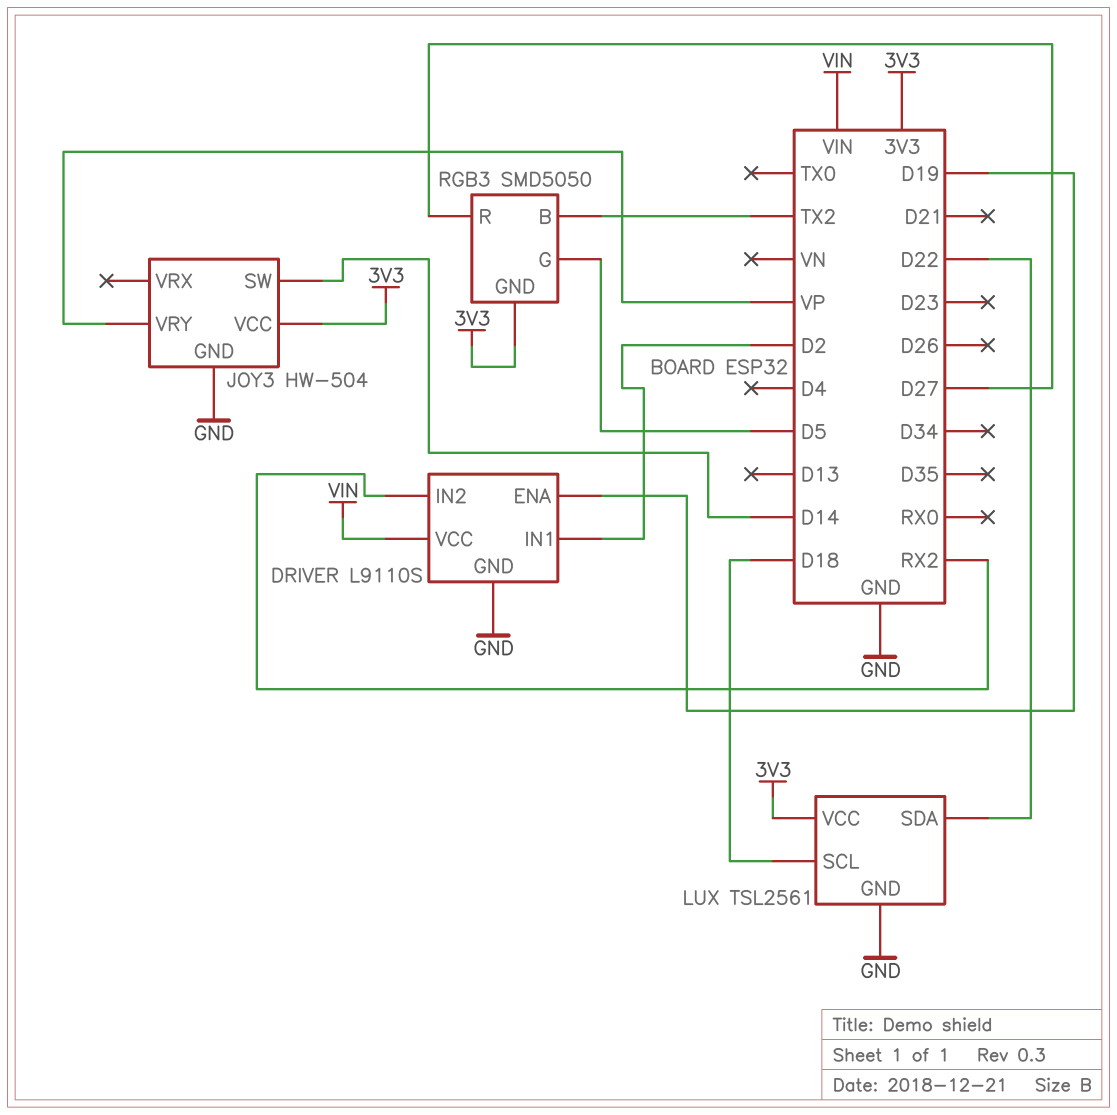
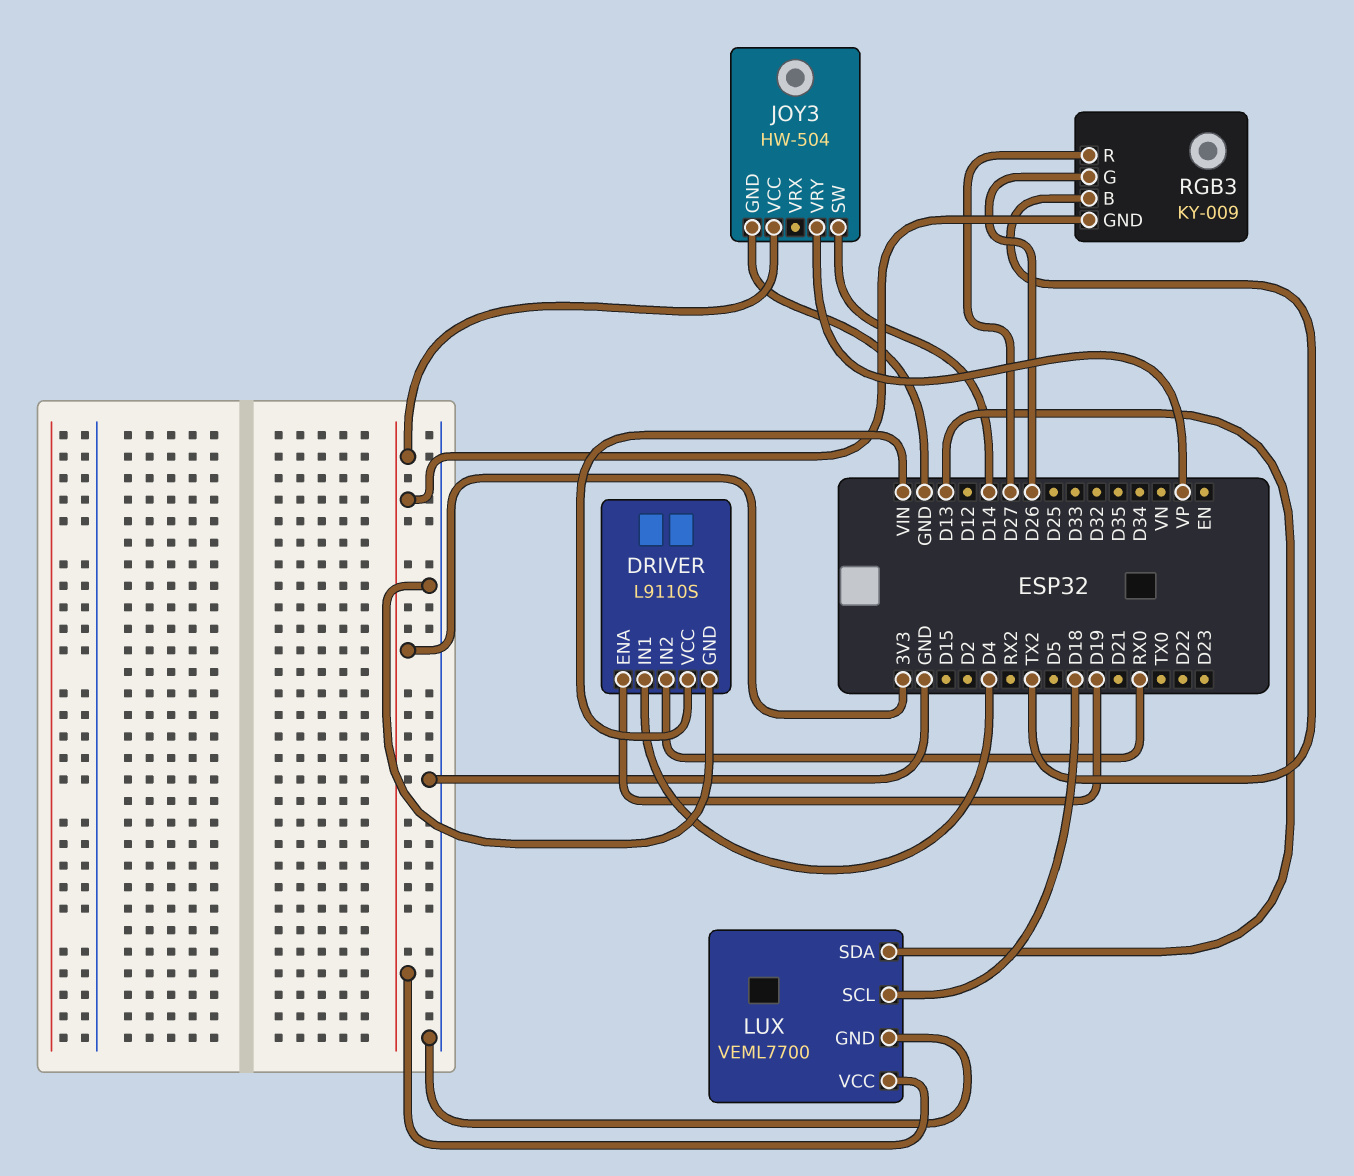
DRIVER pin IN1: D2 -> D4
DRIVER pin IN2: RX2 -> RX0
LUX: TSL2561 -> VEML7700
LUX pin SDA: D22 -> D13
RGB3: SMD5050 -> KY-009
RGB3 pin G: D5 -> D26

